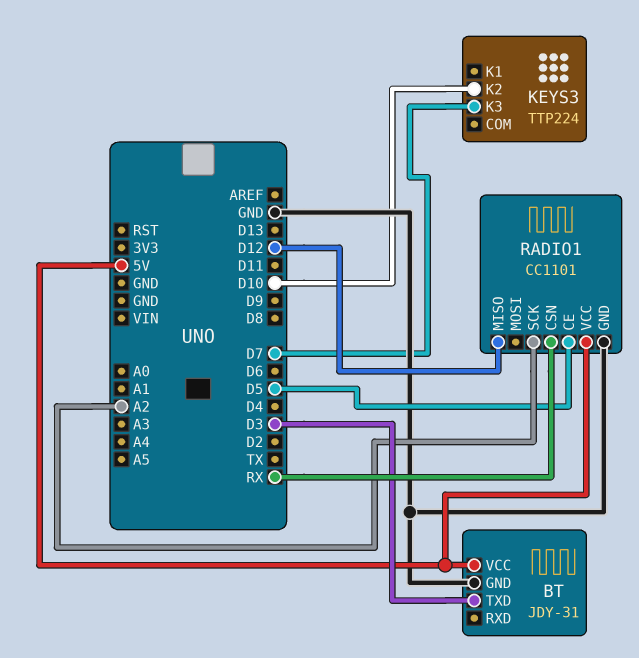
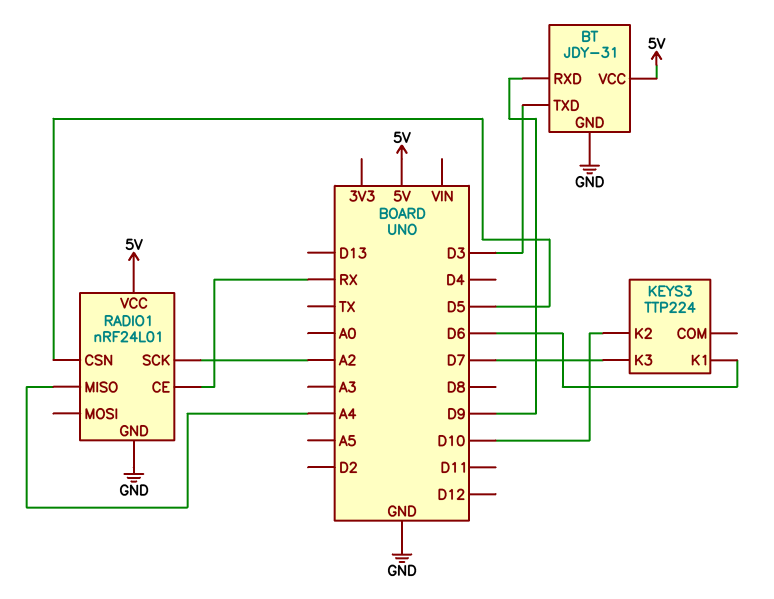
BT pin RXD: none -> D9
KEYS3 pin K1: none -> D6
RADIO1: CC1101 -> nRF24L01
RADIO1 pin CE: D5 -> RX
RADIO1 pin CSN: RX -> D5
RADIO1 pin MISO: D12 -> A4

